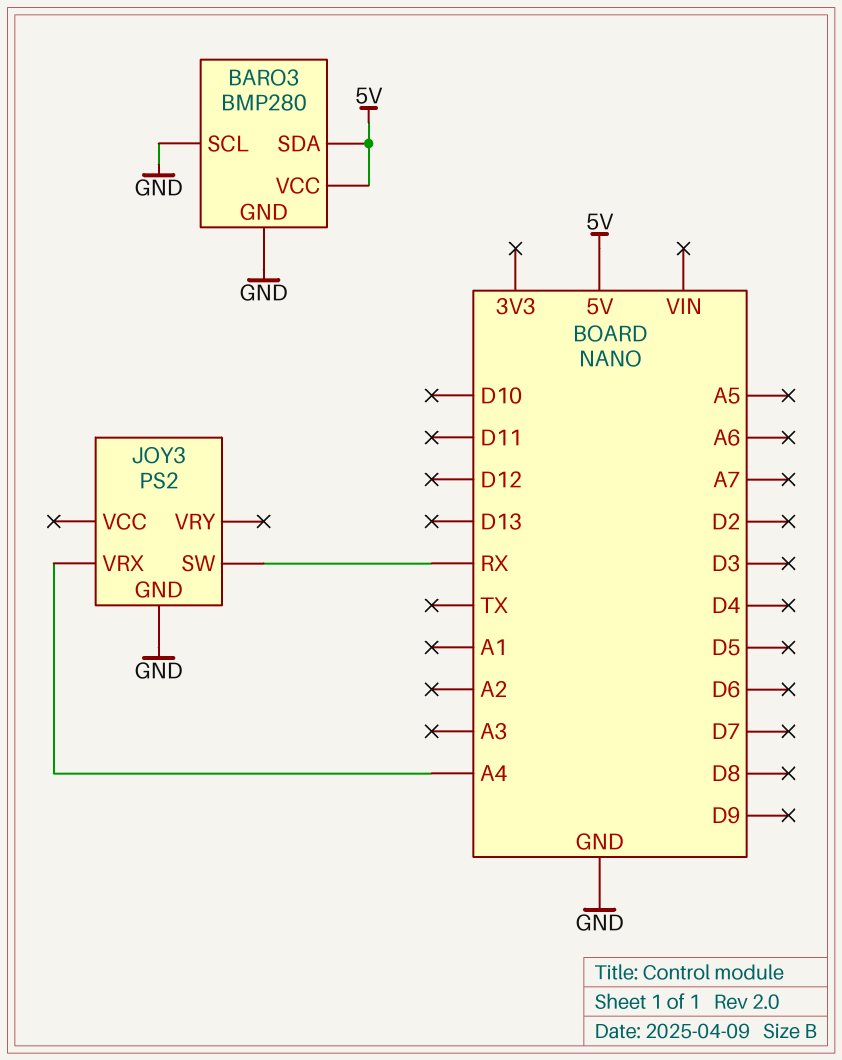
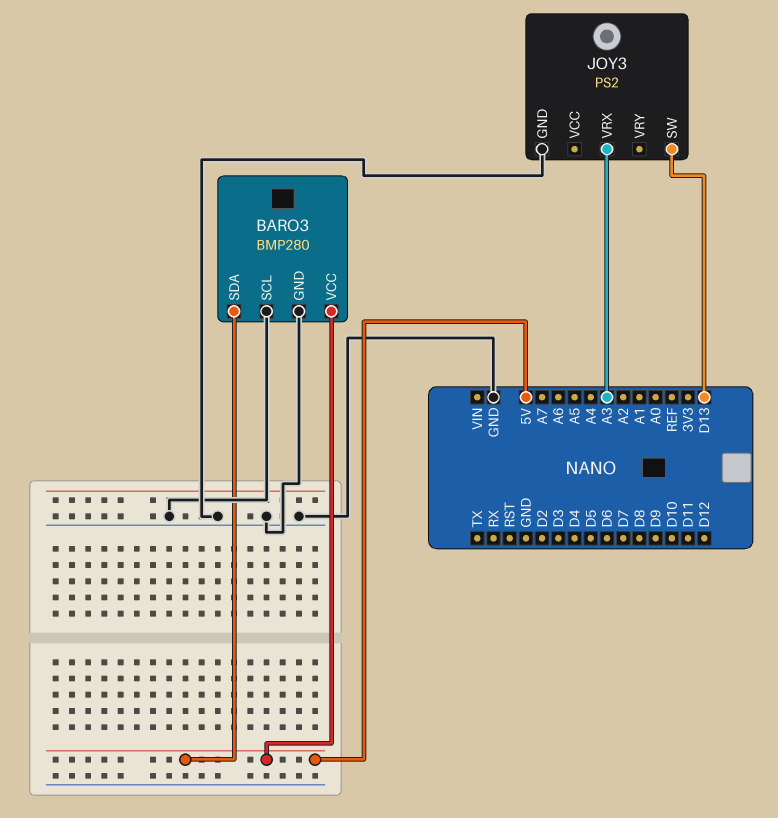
JOY3 pin SW: RX -> D13
JOY3 pin VRX: A4 -> A3

